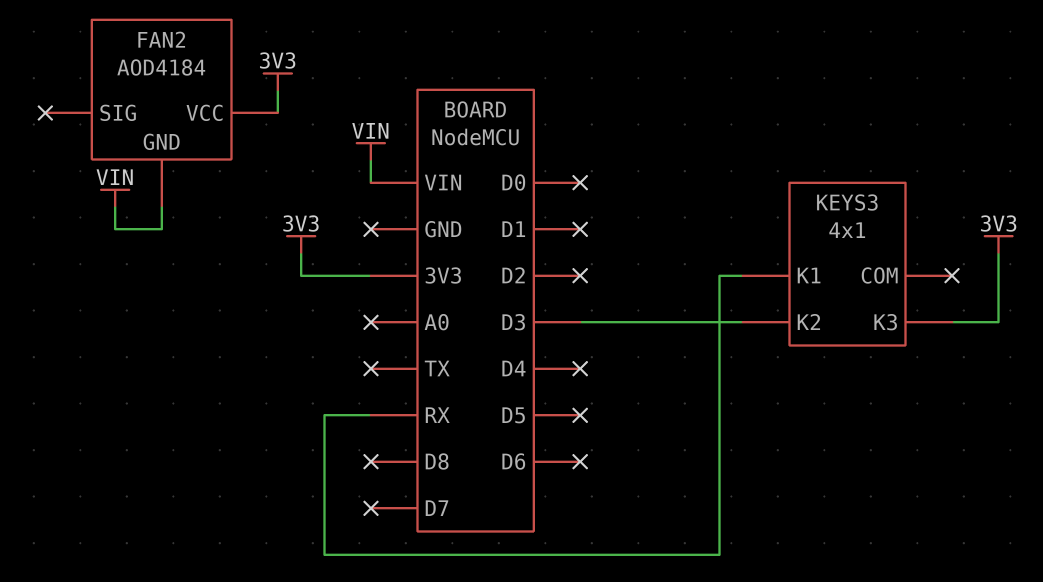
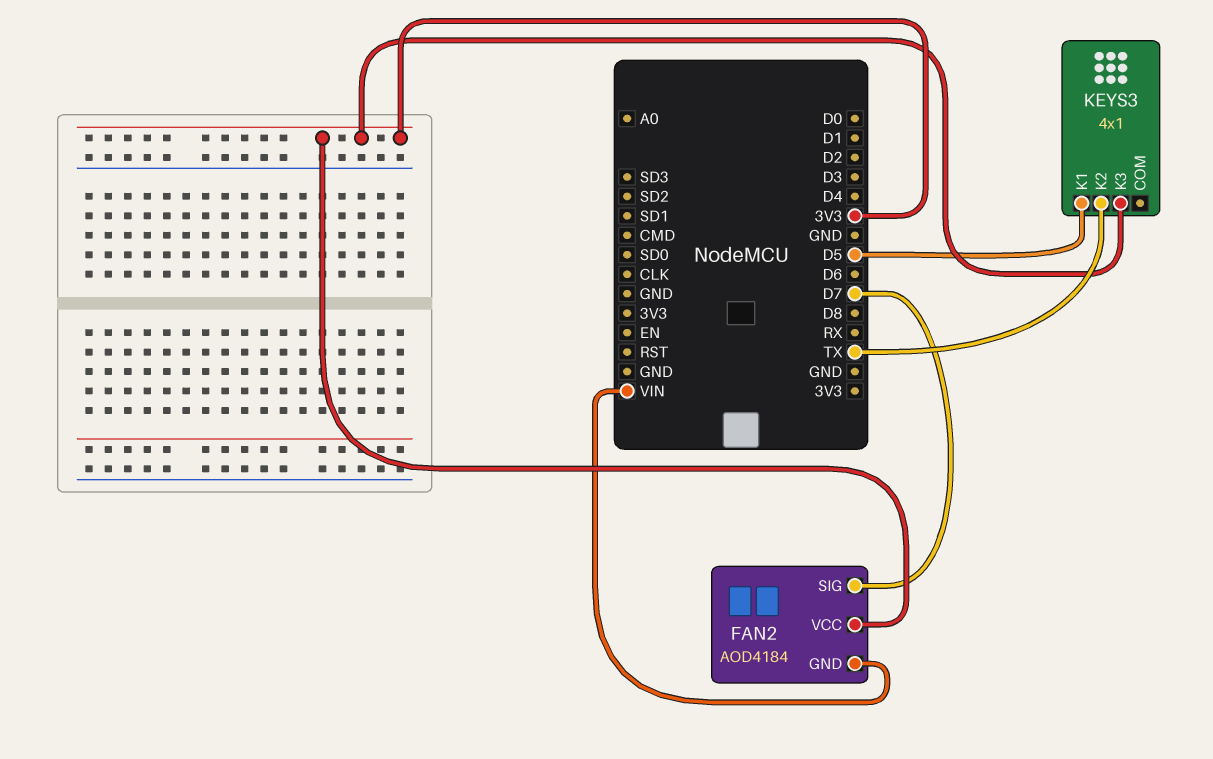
FAN2 pin SIG: none -> D7
KEYS3 pin K1: RX -> D5
KEYS3 pin K2: D3 -> TX

